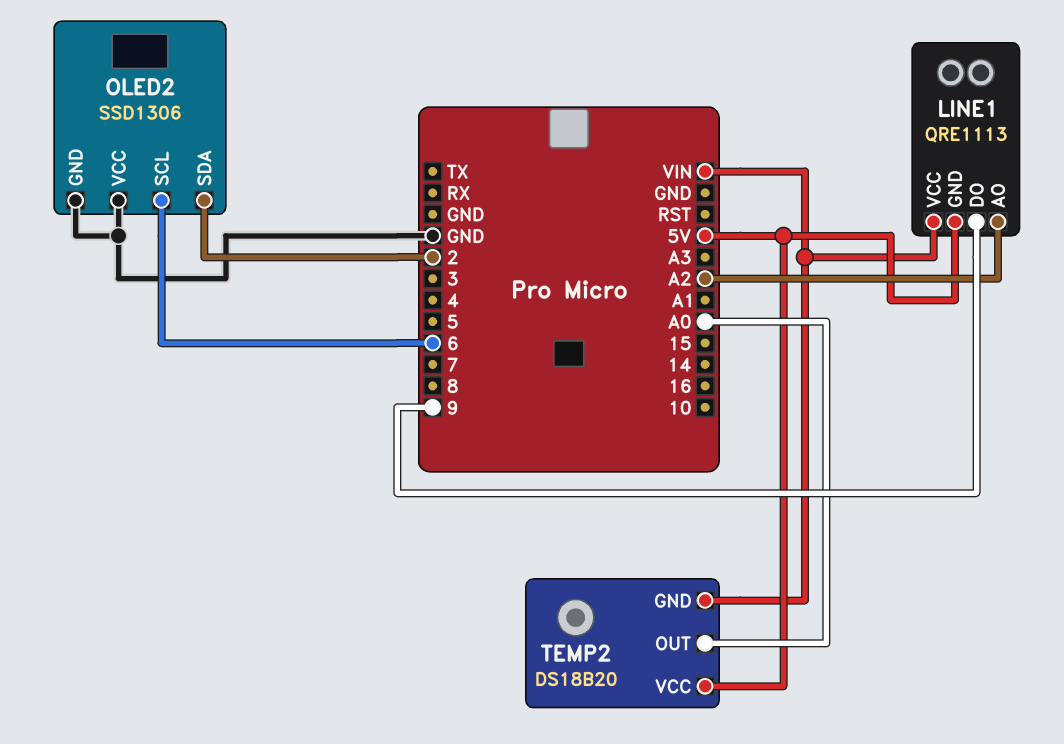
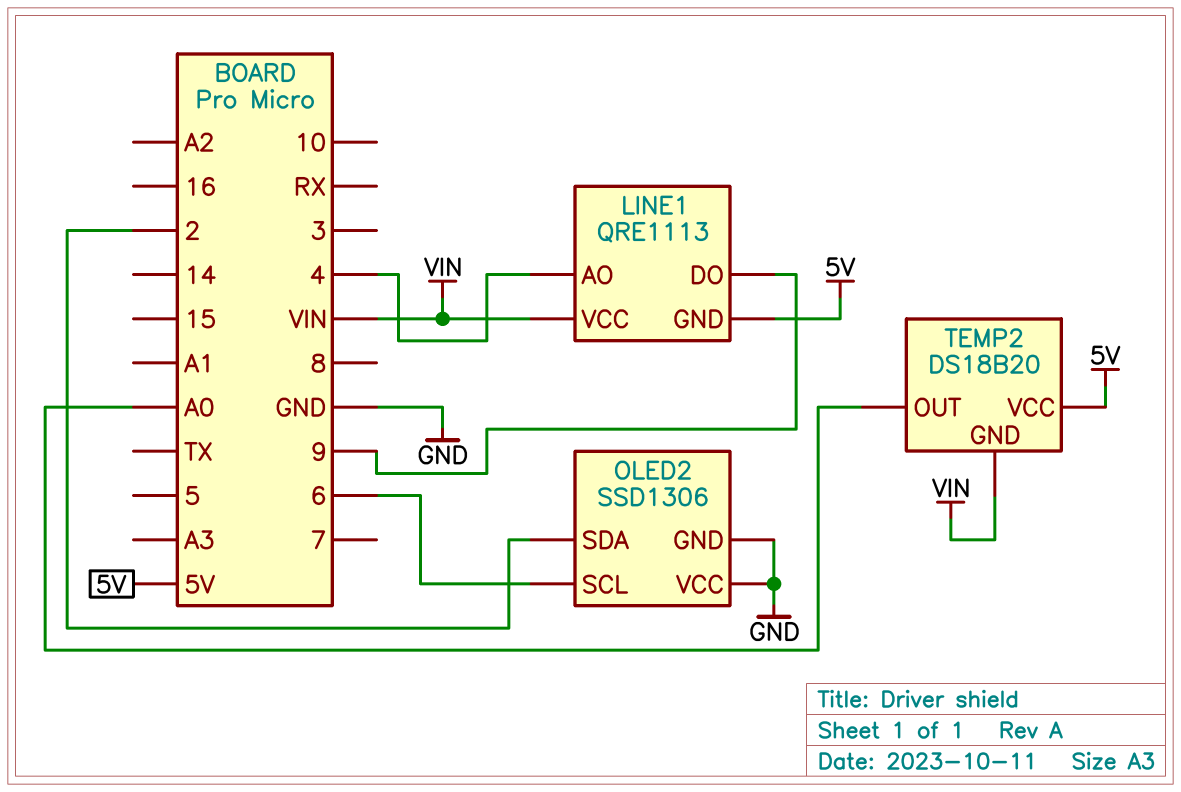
LINE1 pin AO: A2 -> 4

